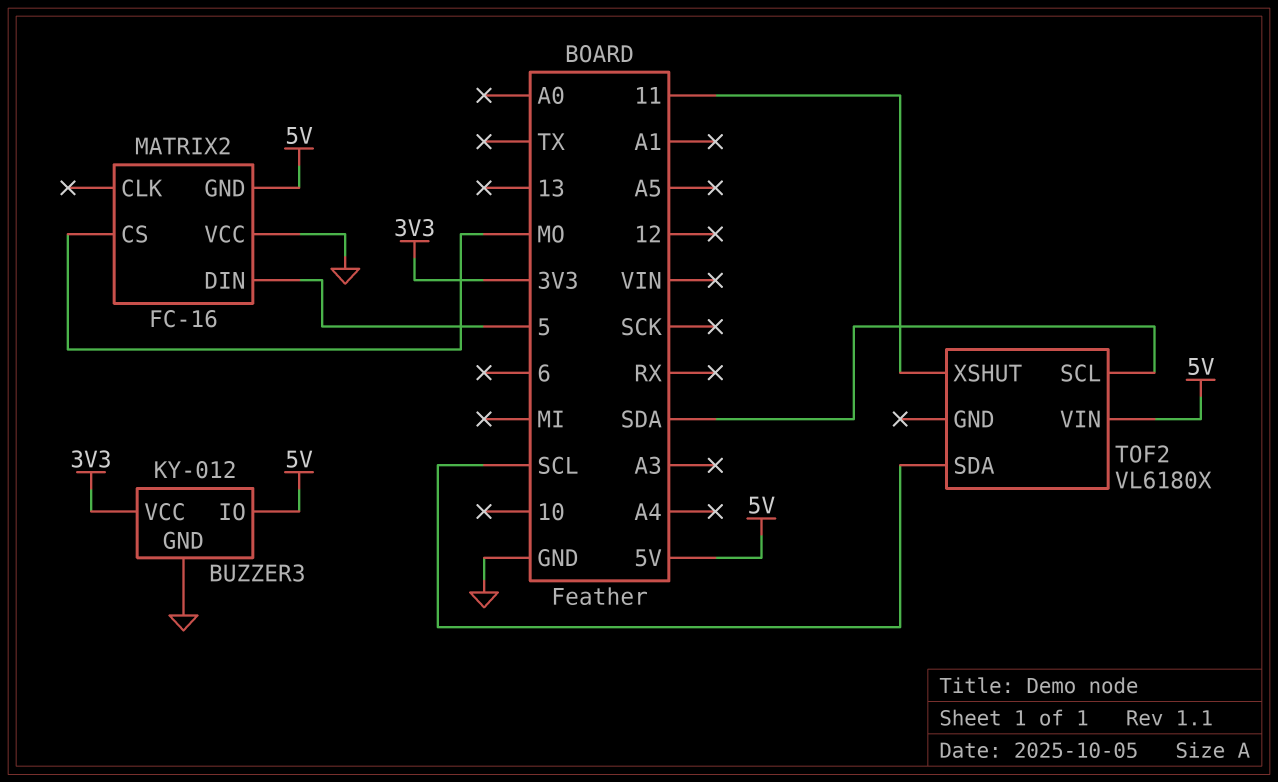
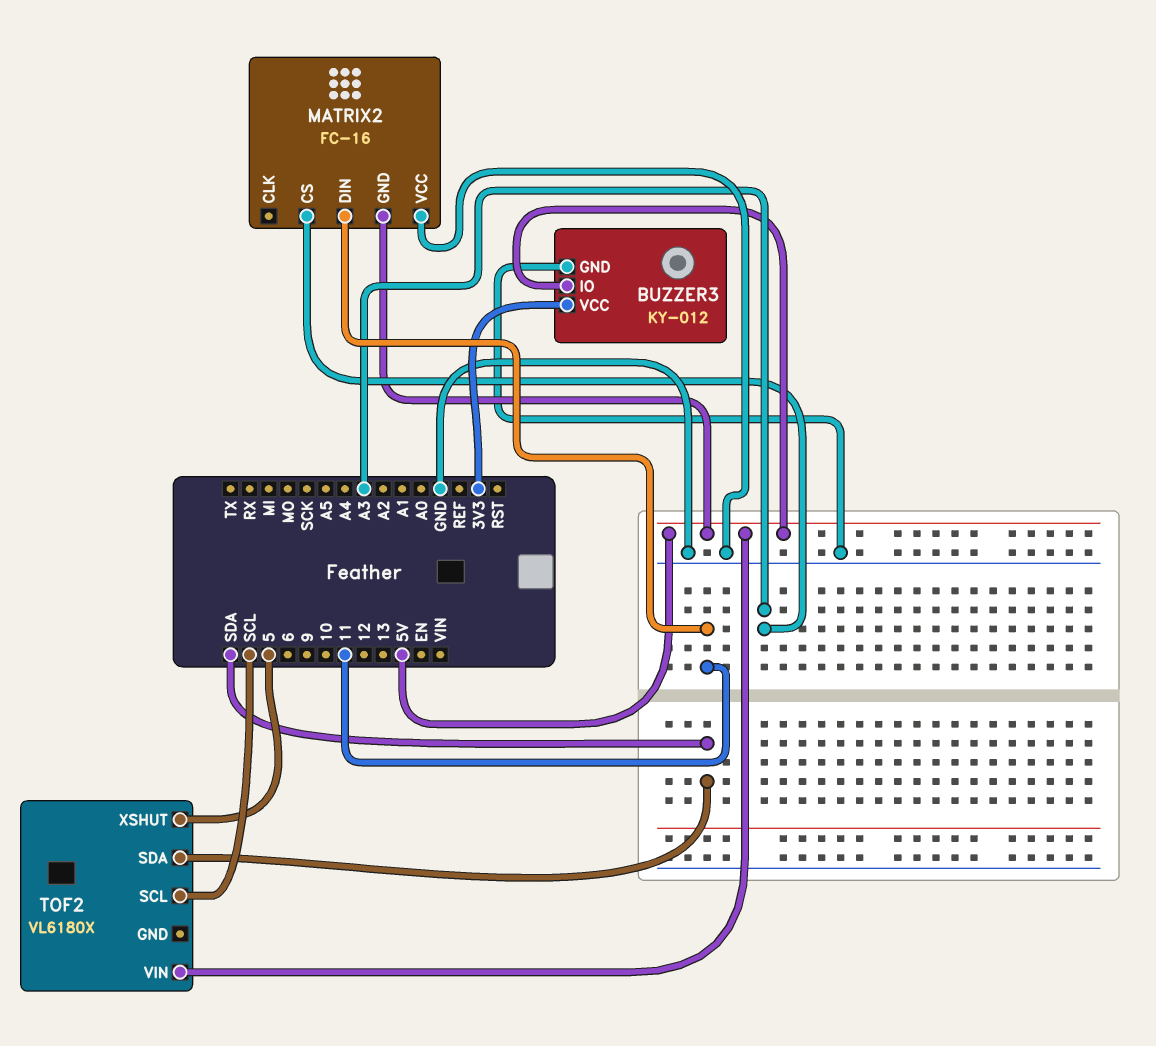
MATRIX2 pin CS: MO -> A3
MATRIX2 pin DIN: 5 -> 11
TOF2 pin SCL: SDA -> SCL
TOF2 pin SDA: SCL -> SDA
TOF2 pin XSHUT: 11 -> 5

